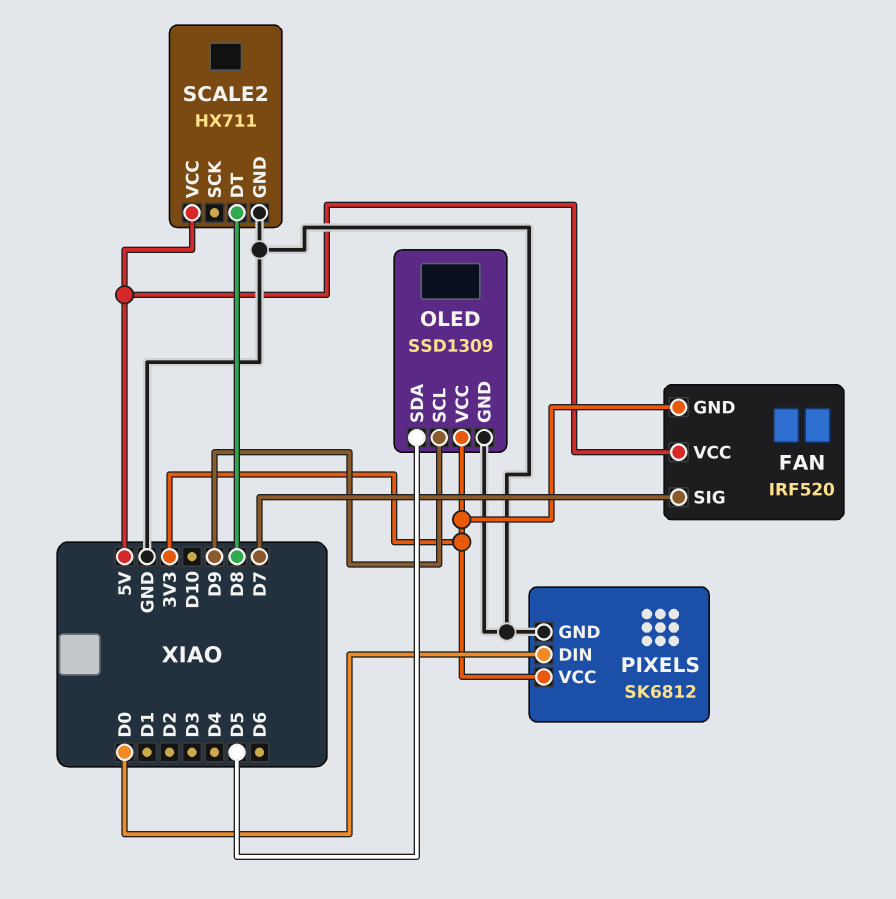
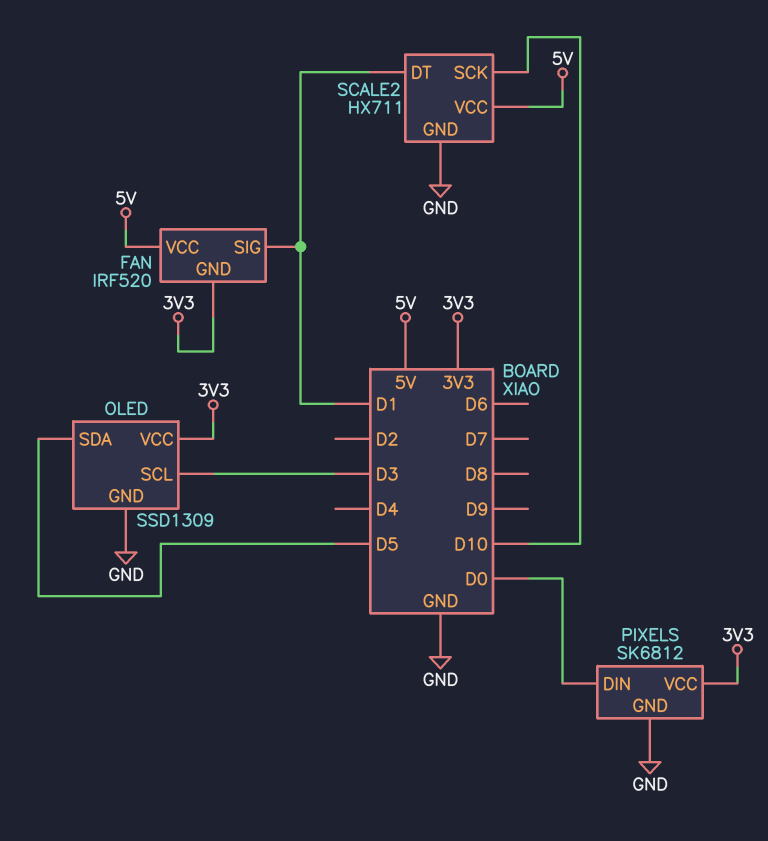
FAN pin SIG: D7 -> D1
OLED pin SCL: D9 -> D3
SCALE2 pin DT: D8 -> D1
SCALE2 pin SCK: none -> D10

